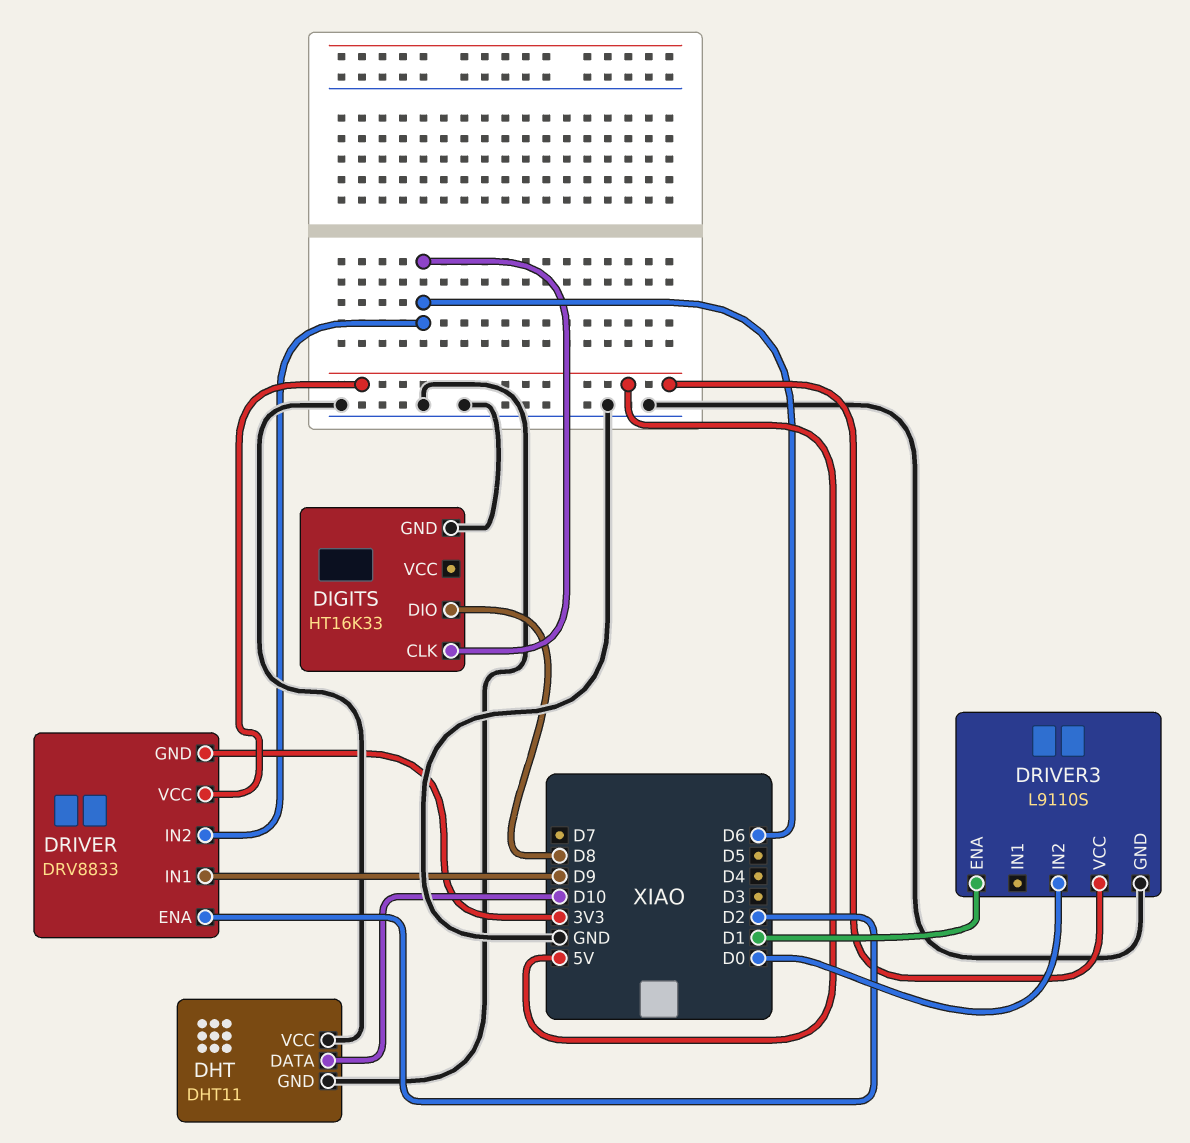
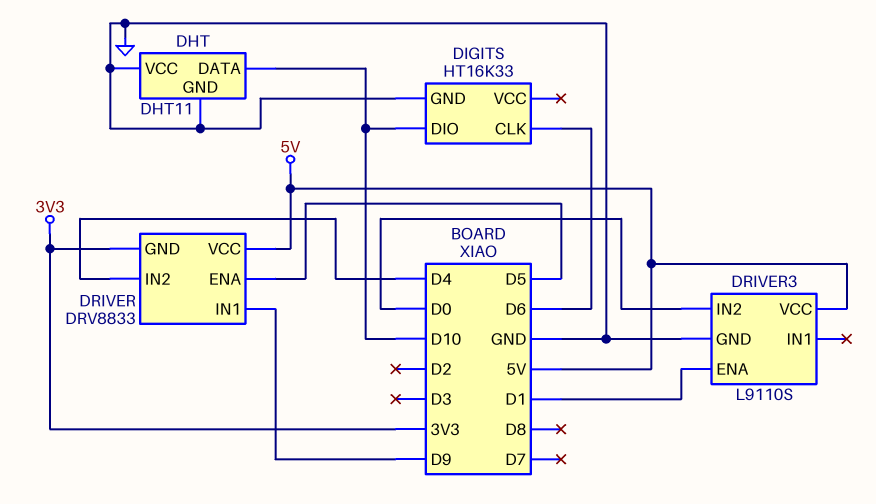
DIGITS pin DIO: D8 -> D10
DRIVER pin ENA: D2 -> D5
DRIVER pin IN2: D6 -> D4

